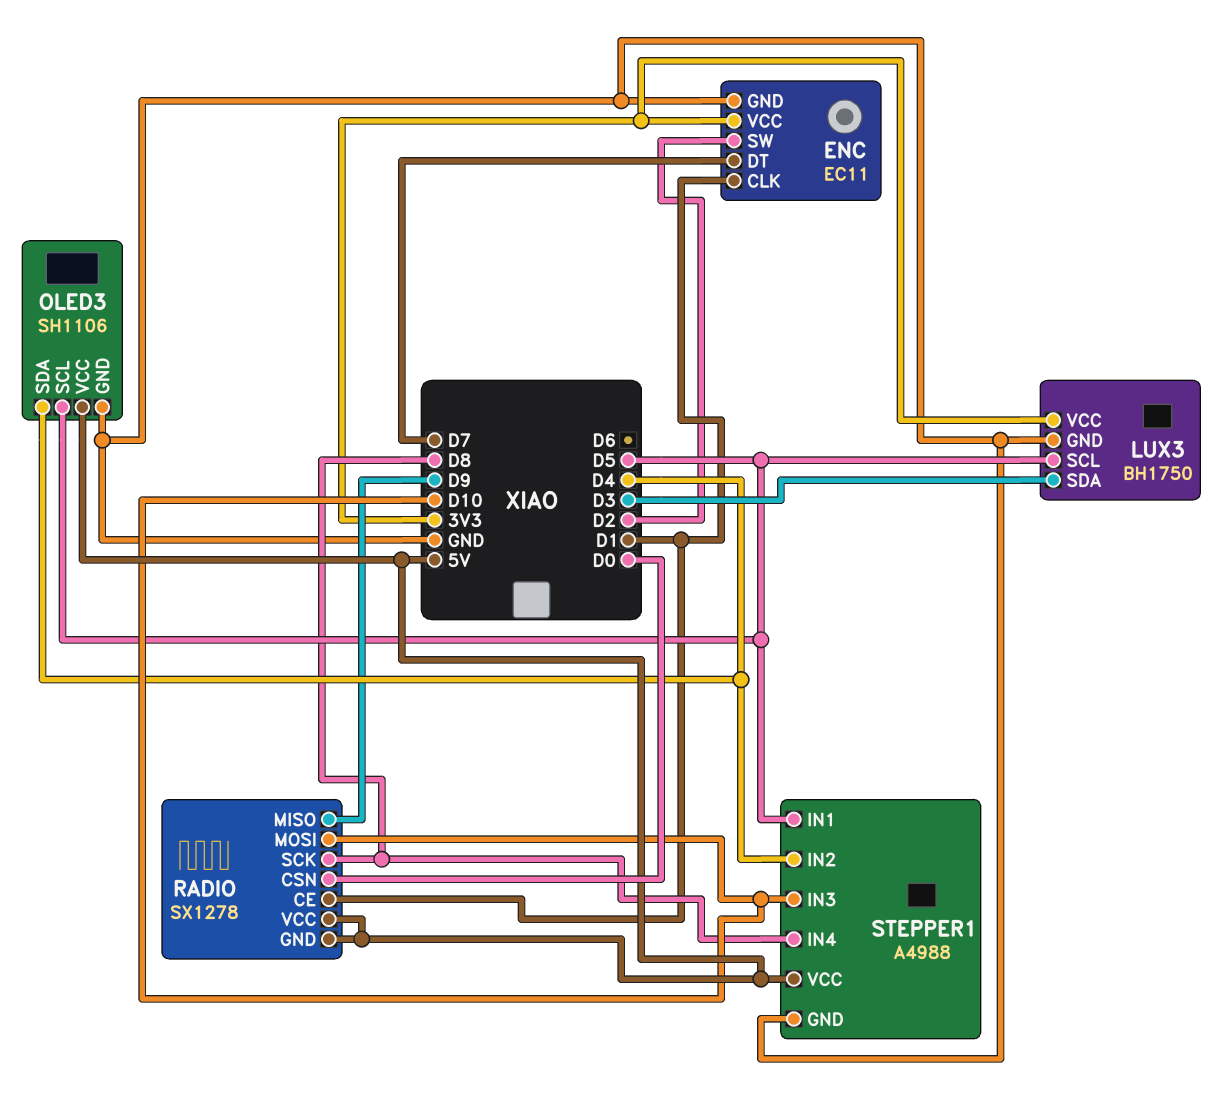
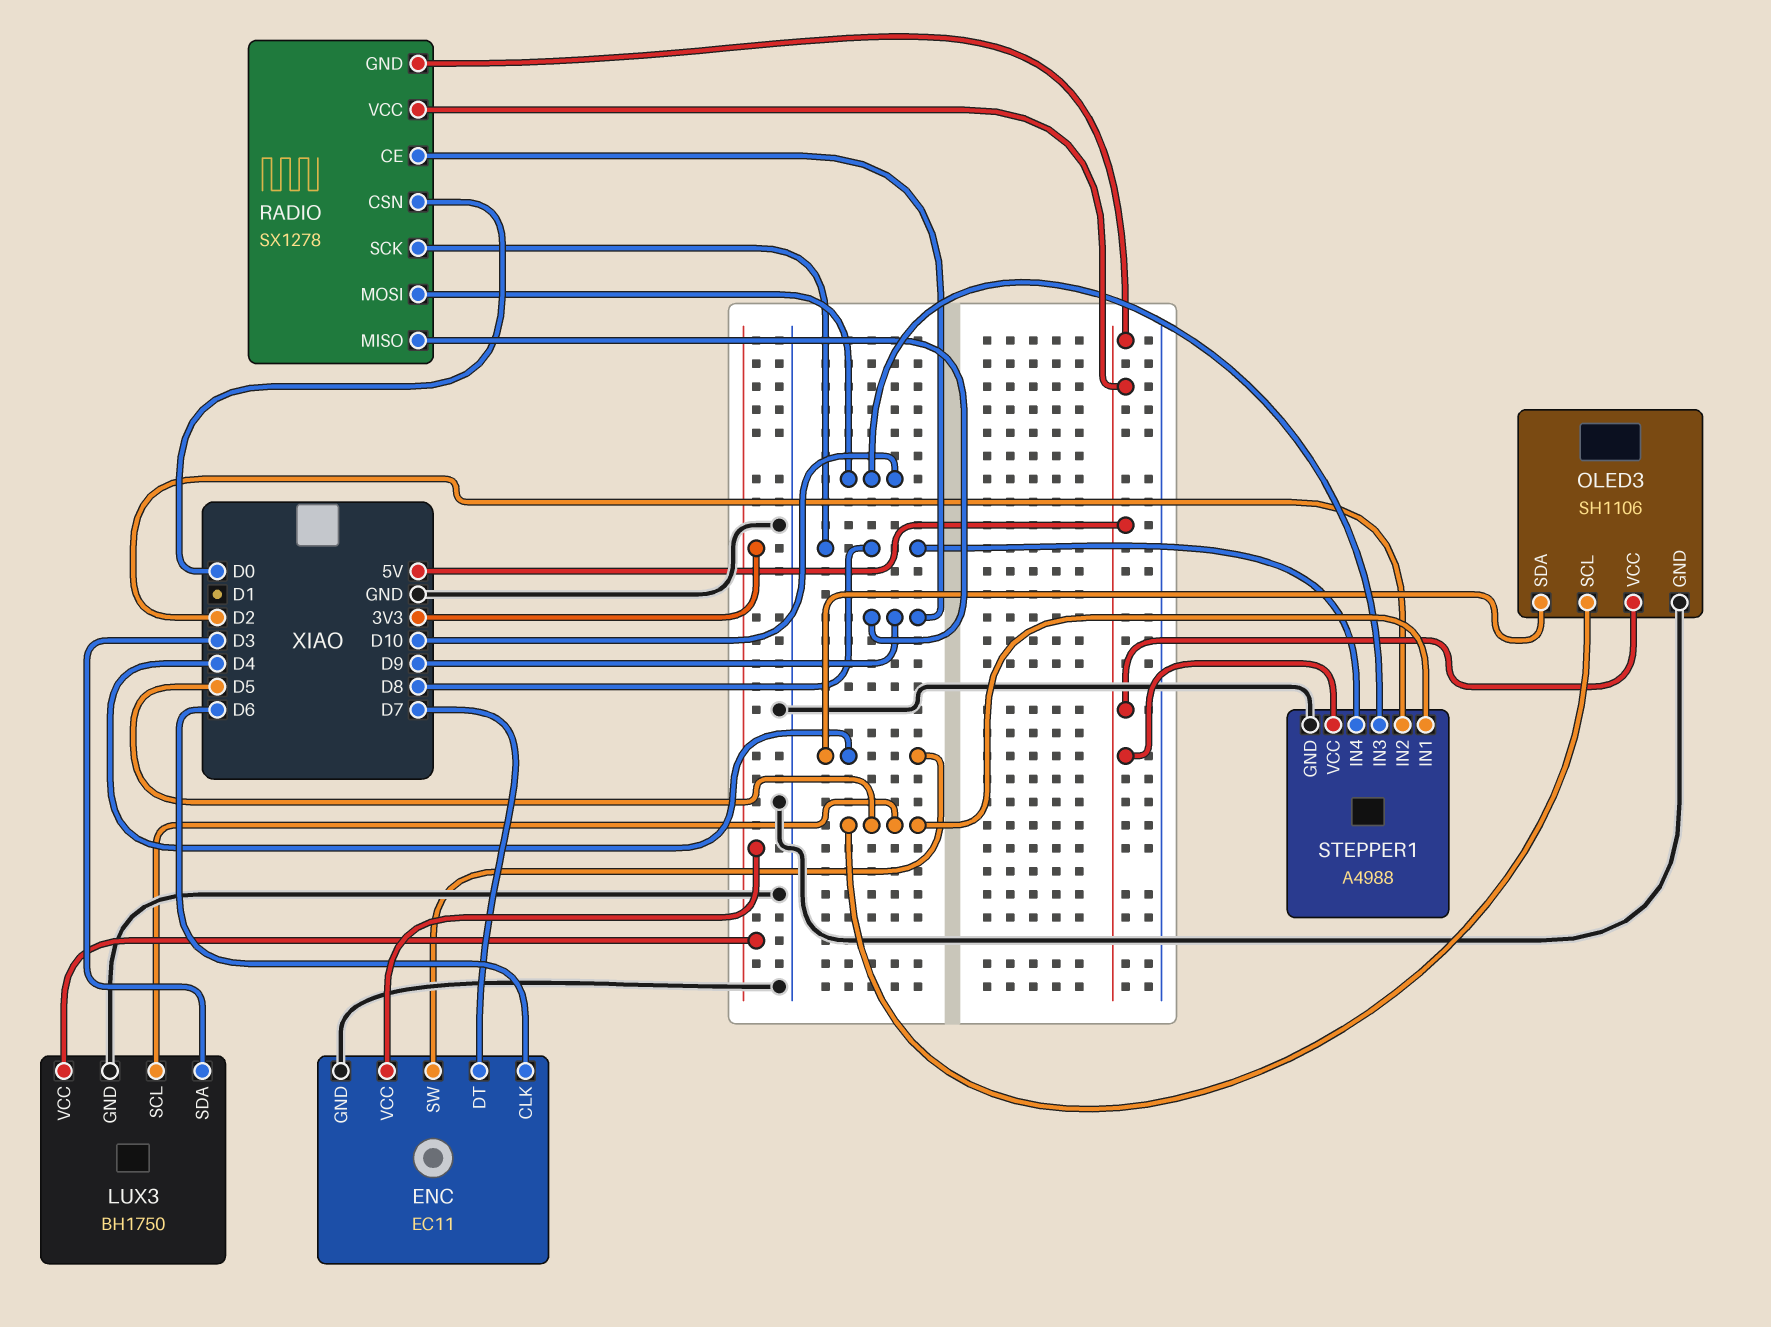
ENC pin CLK: D1 -> D6
ENC pin SW: D2 -> D4
RADIO pin CE: D1 -> D9
STEPPER1 pin IN2: D4 -> D2

